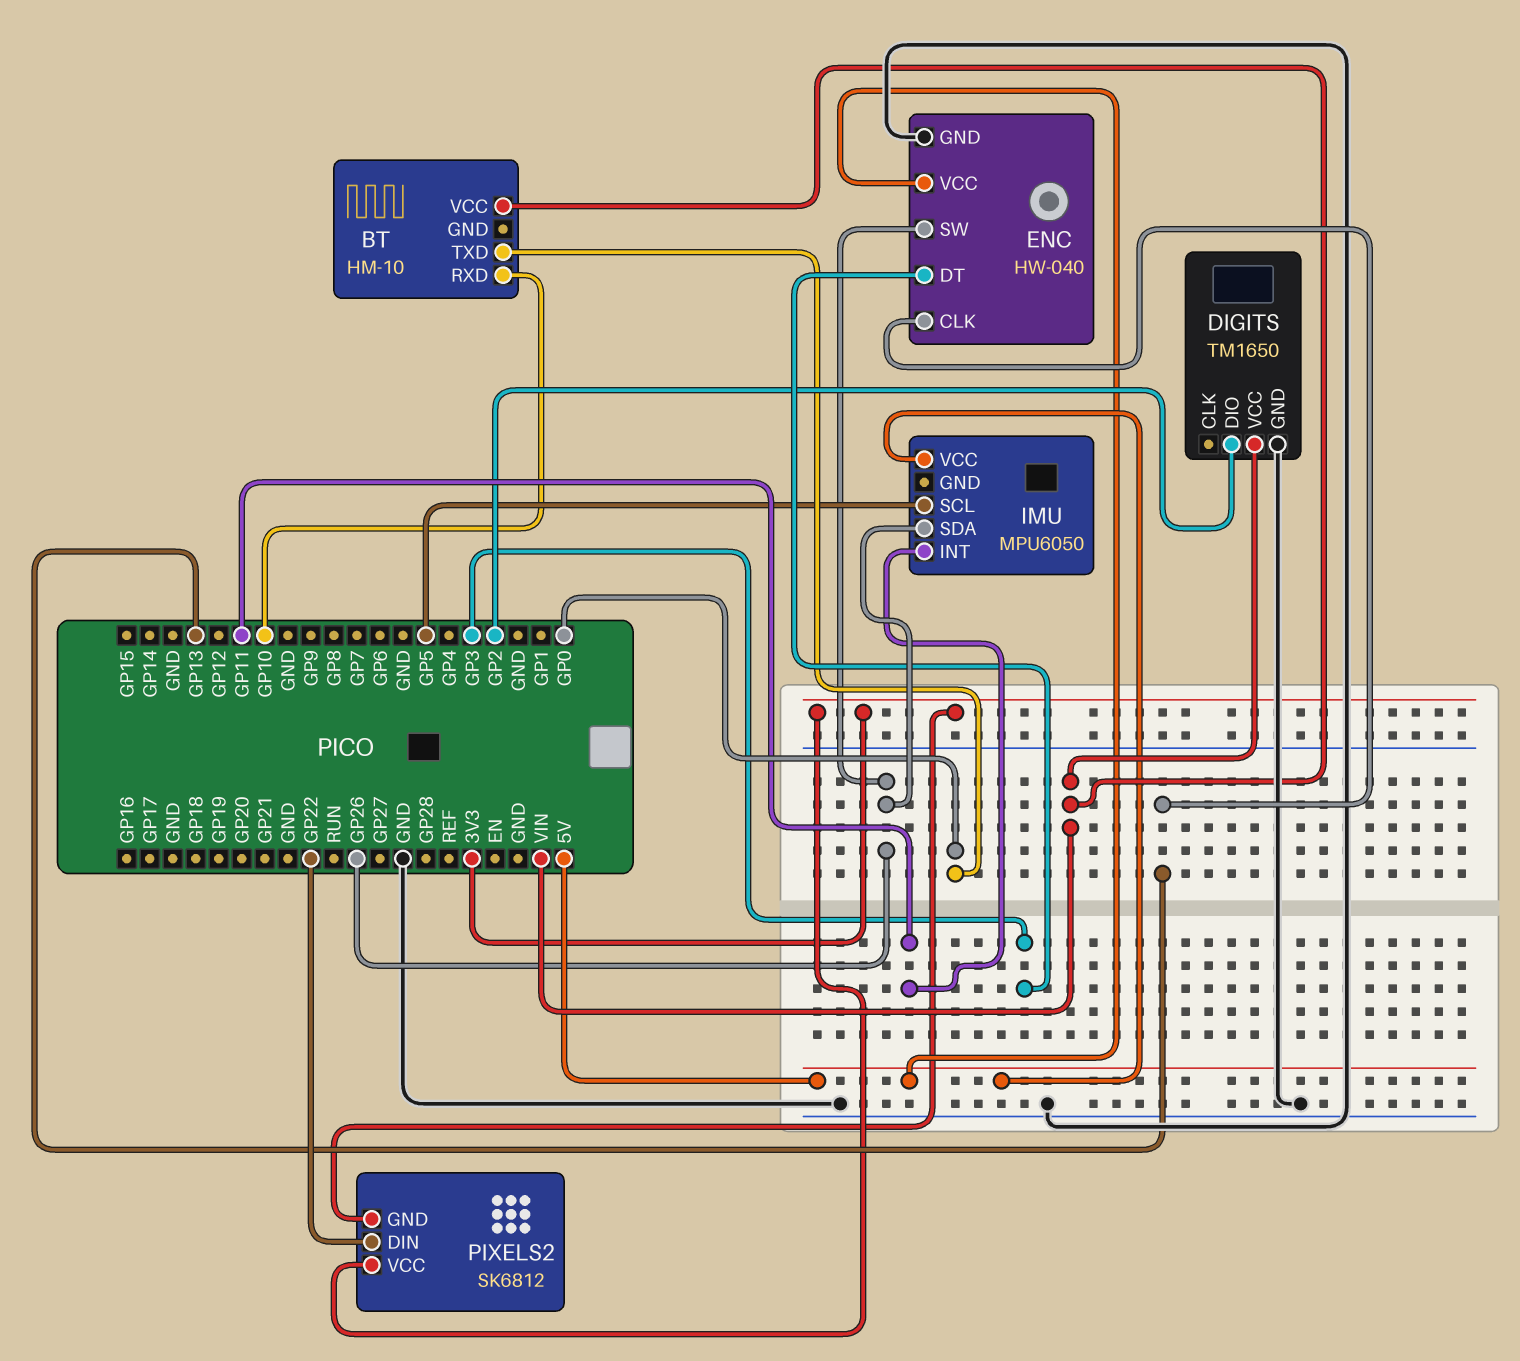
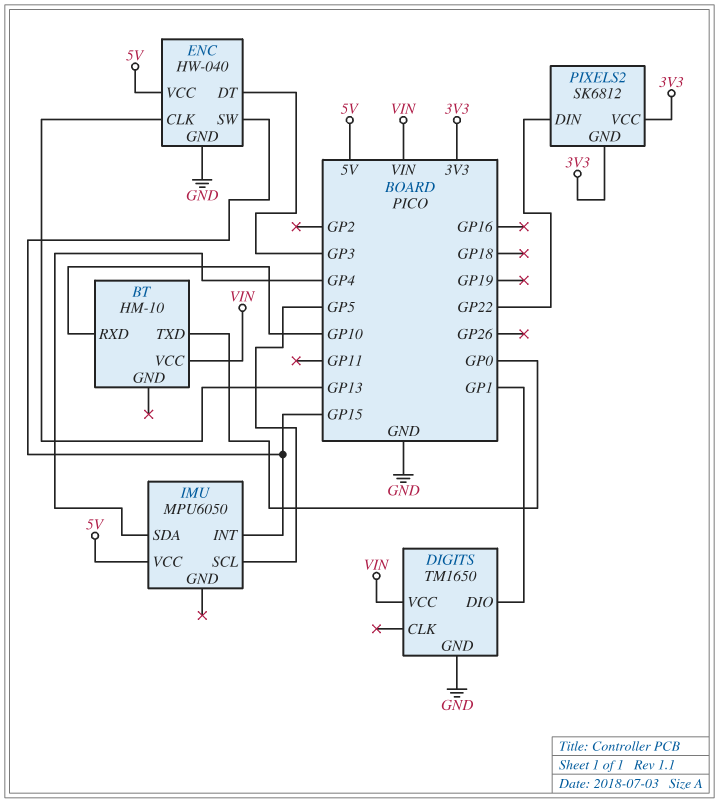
DIGITS pin DIO: GP2 -> GP1
ENC pin SW: GP26 -> GP15
IMU pin INT: GP11 -> GP15
IMU pin SDA: GP26 -> GP4

